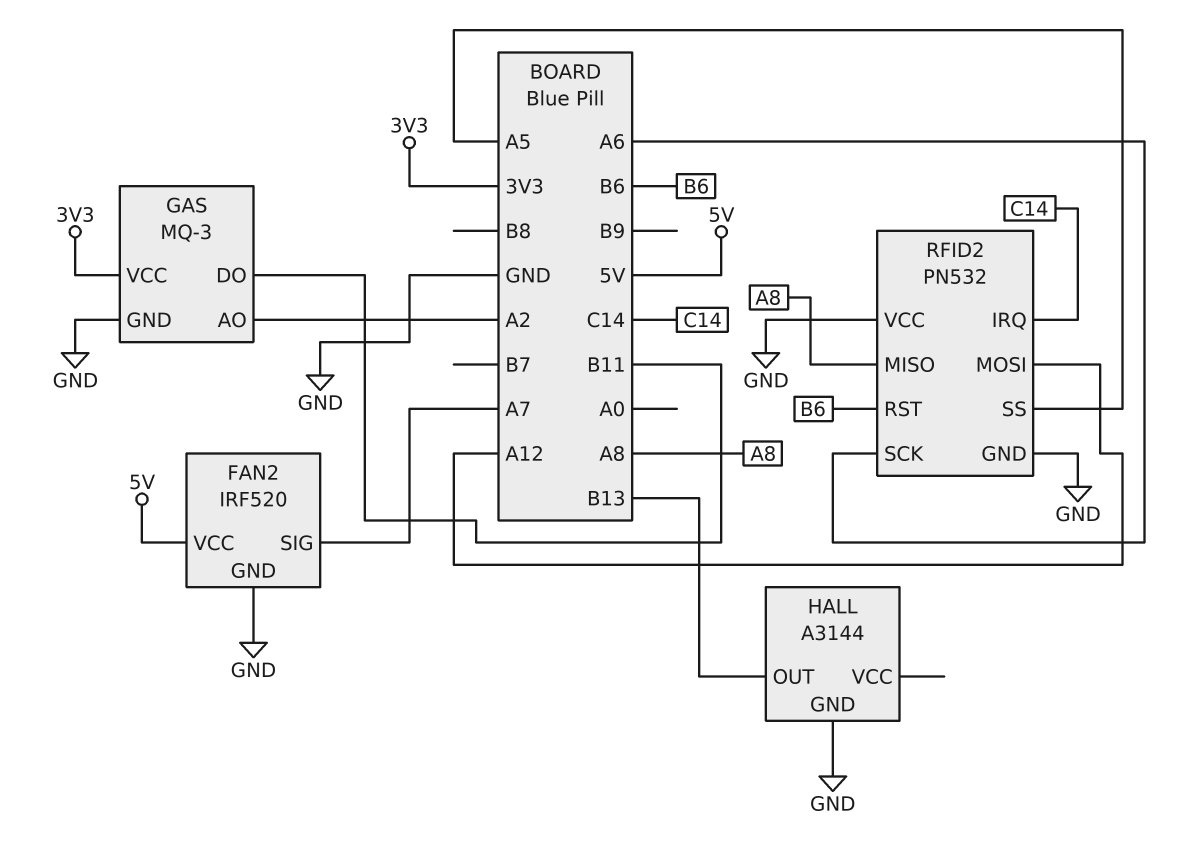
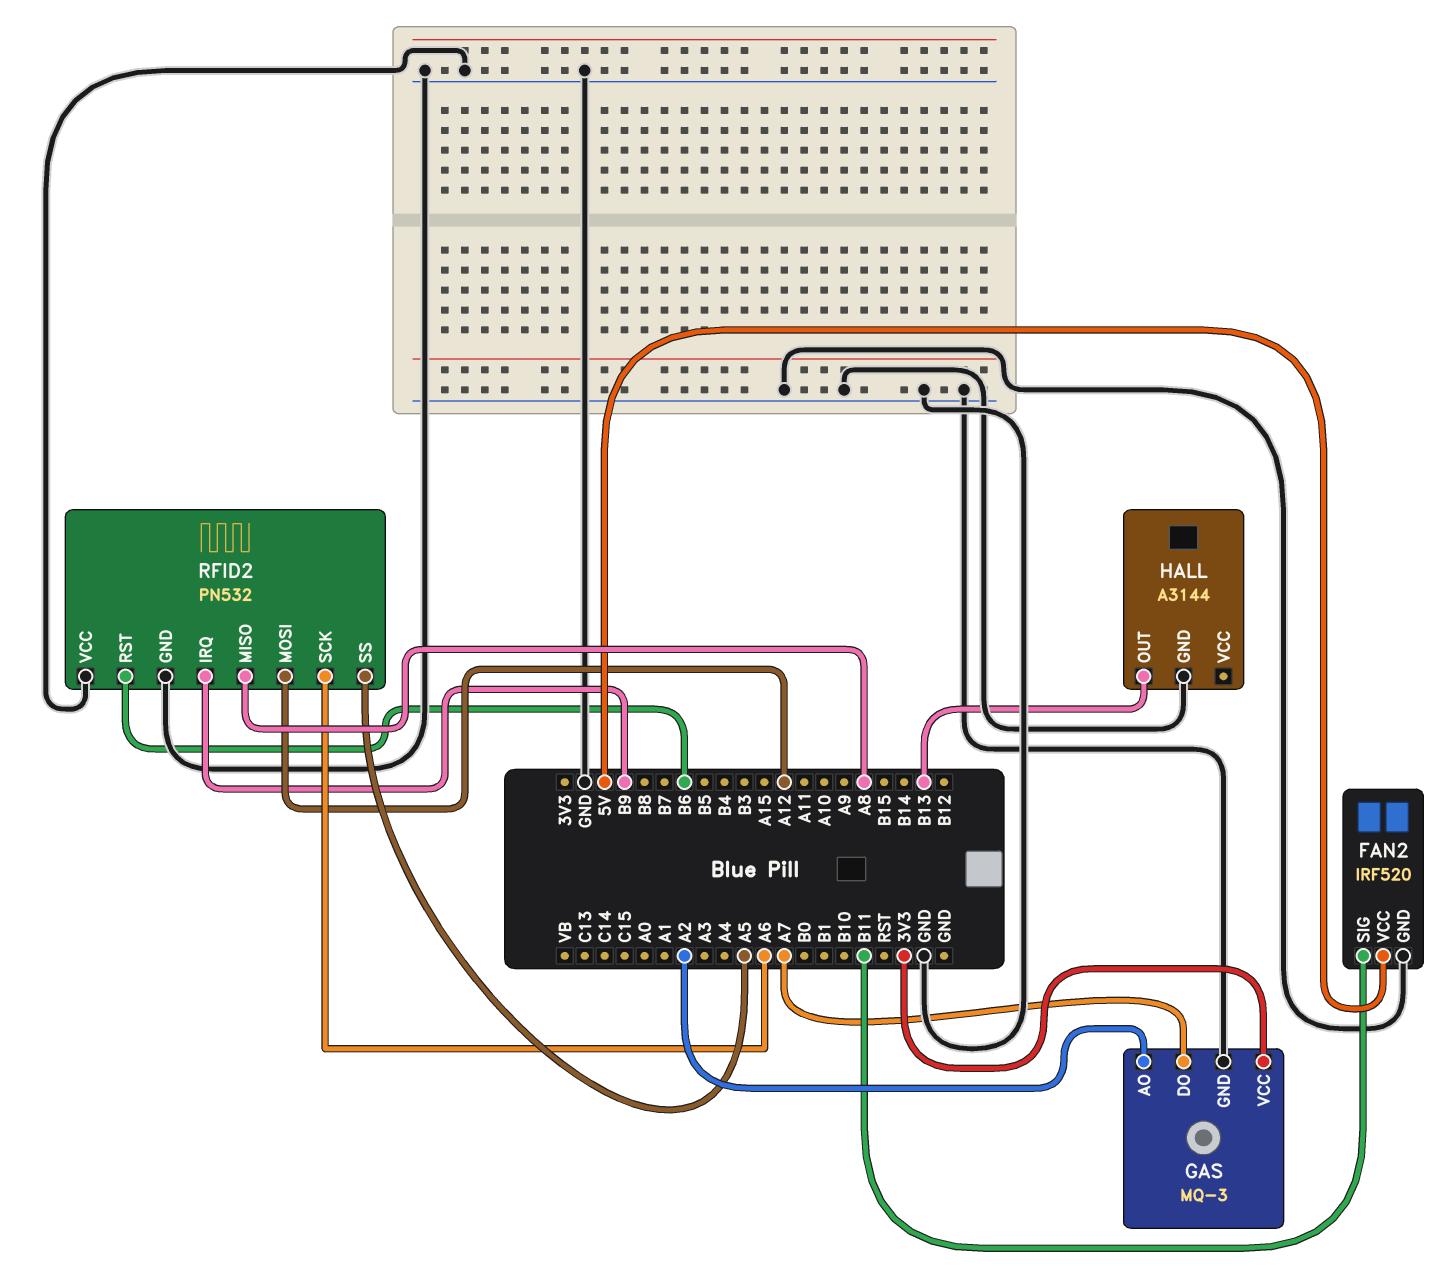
FAN2 pin SIG: A7 -> B11
GAS pin DO: B11 -> A7
RFID2 pin IRQ: C14 -> B9

